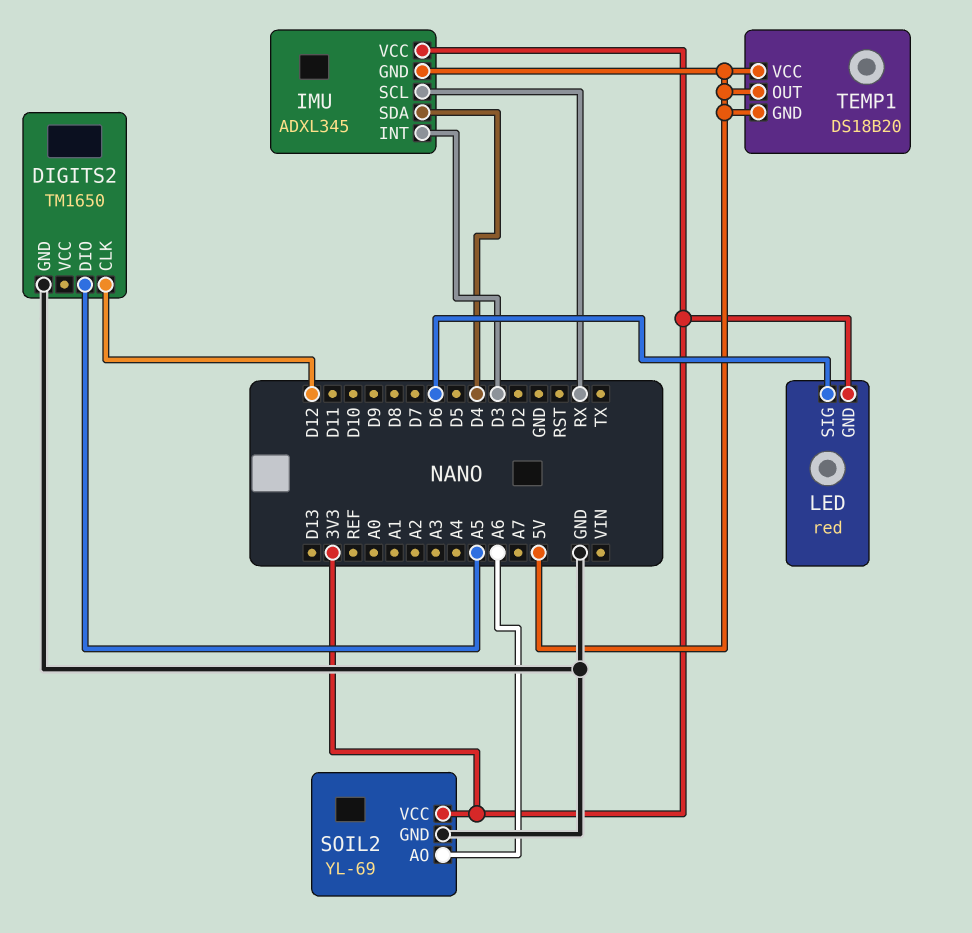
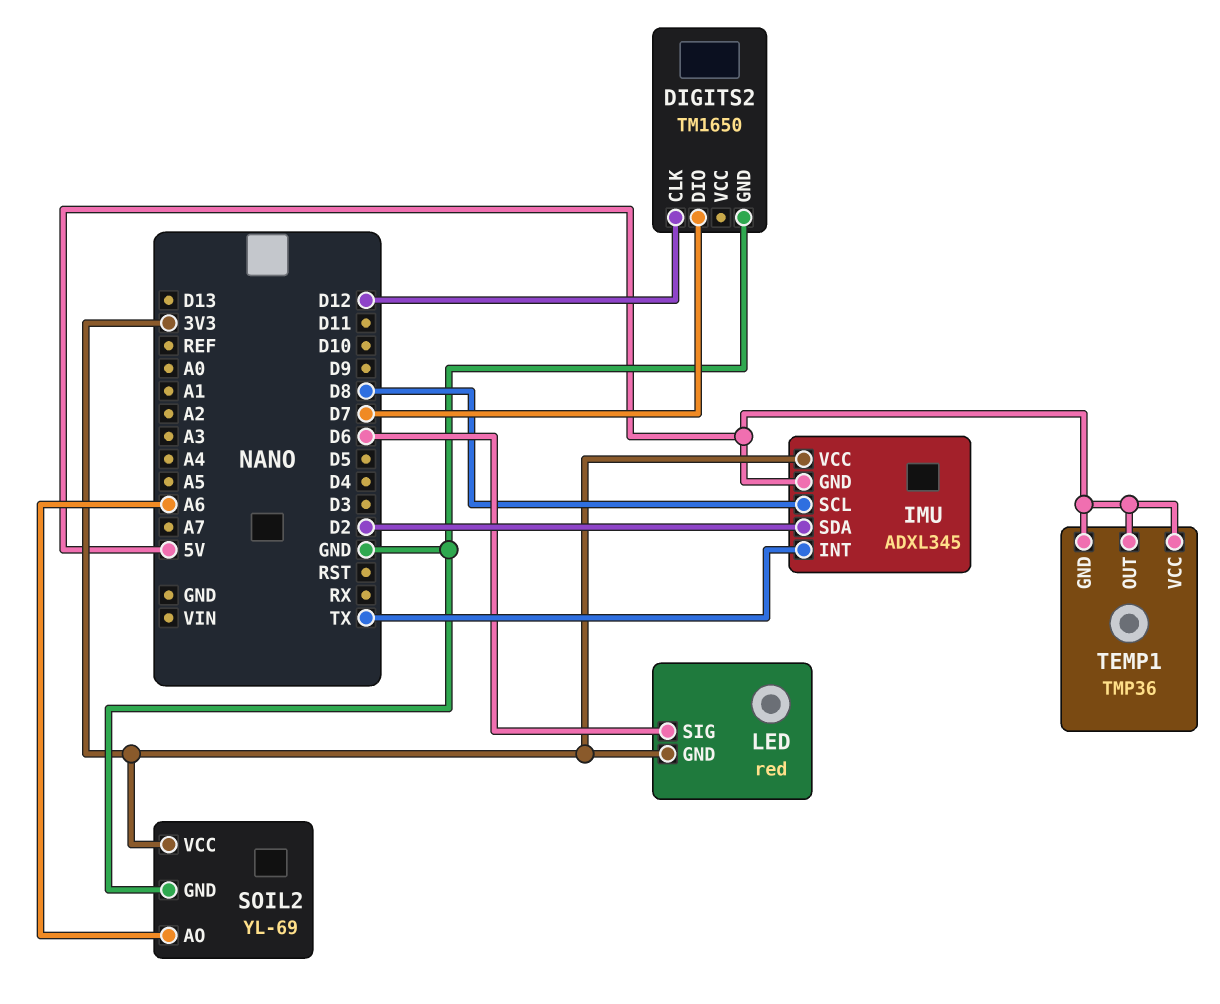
DIGITS2 pin DIO: A5 -> D7
IMU pin INT: D3 -> TX
IMU pin SCL: RX -> D8
IMU pin SDA: D4 -> D2
TEMP1: DS18B20 -> TMP36

